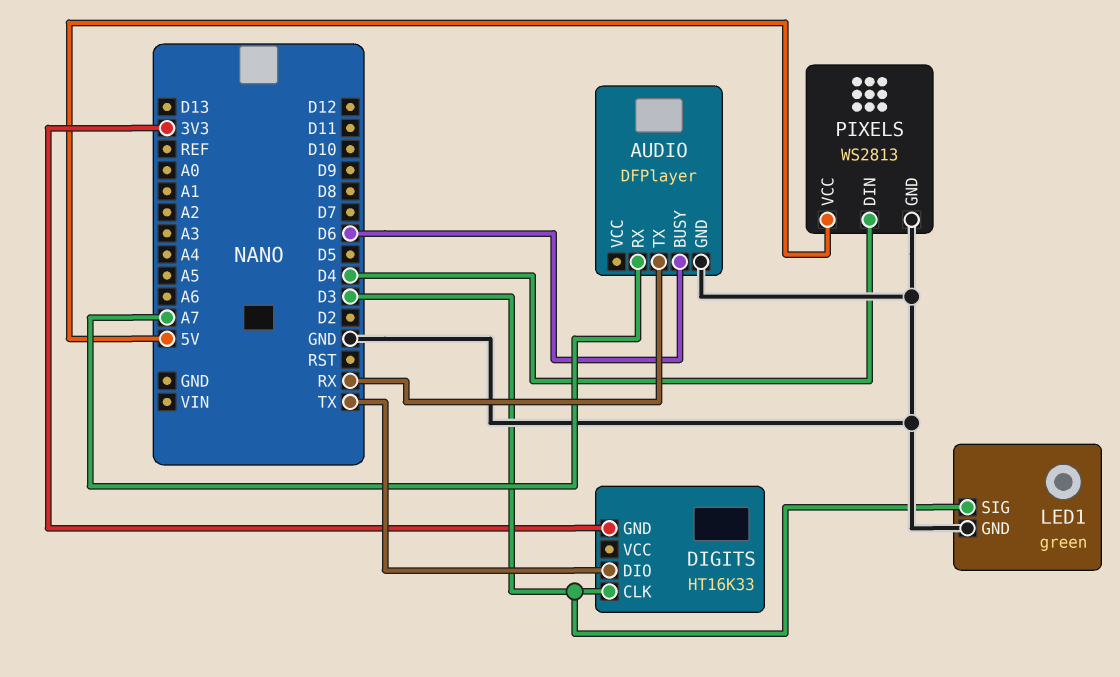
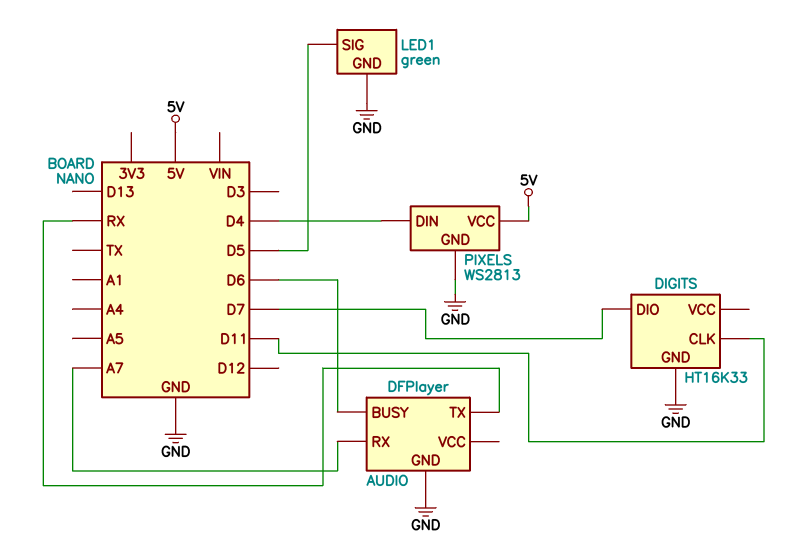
DIGITS pin CLK: D3 -> D11
DIGITS pin DIO: TX -> D7
DIGITS pin GND: 3V3 -> GND
LED1 pin SIG: D3 -> D5

